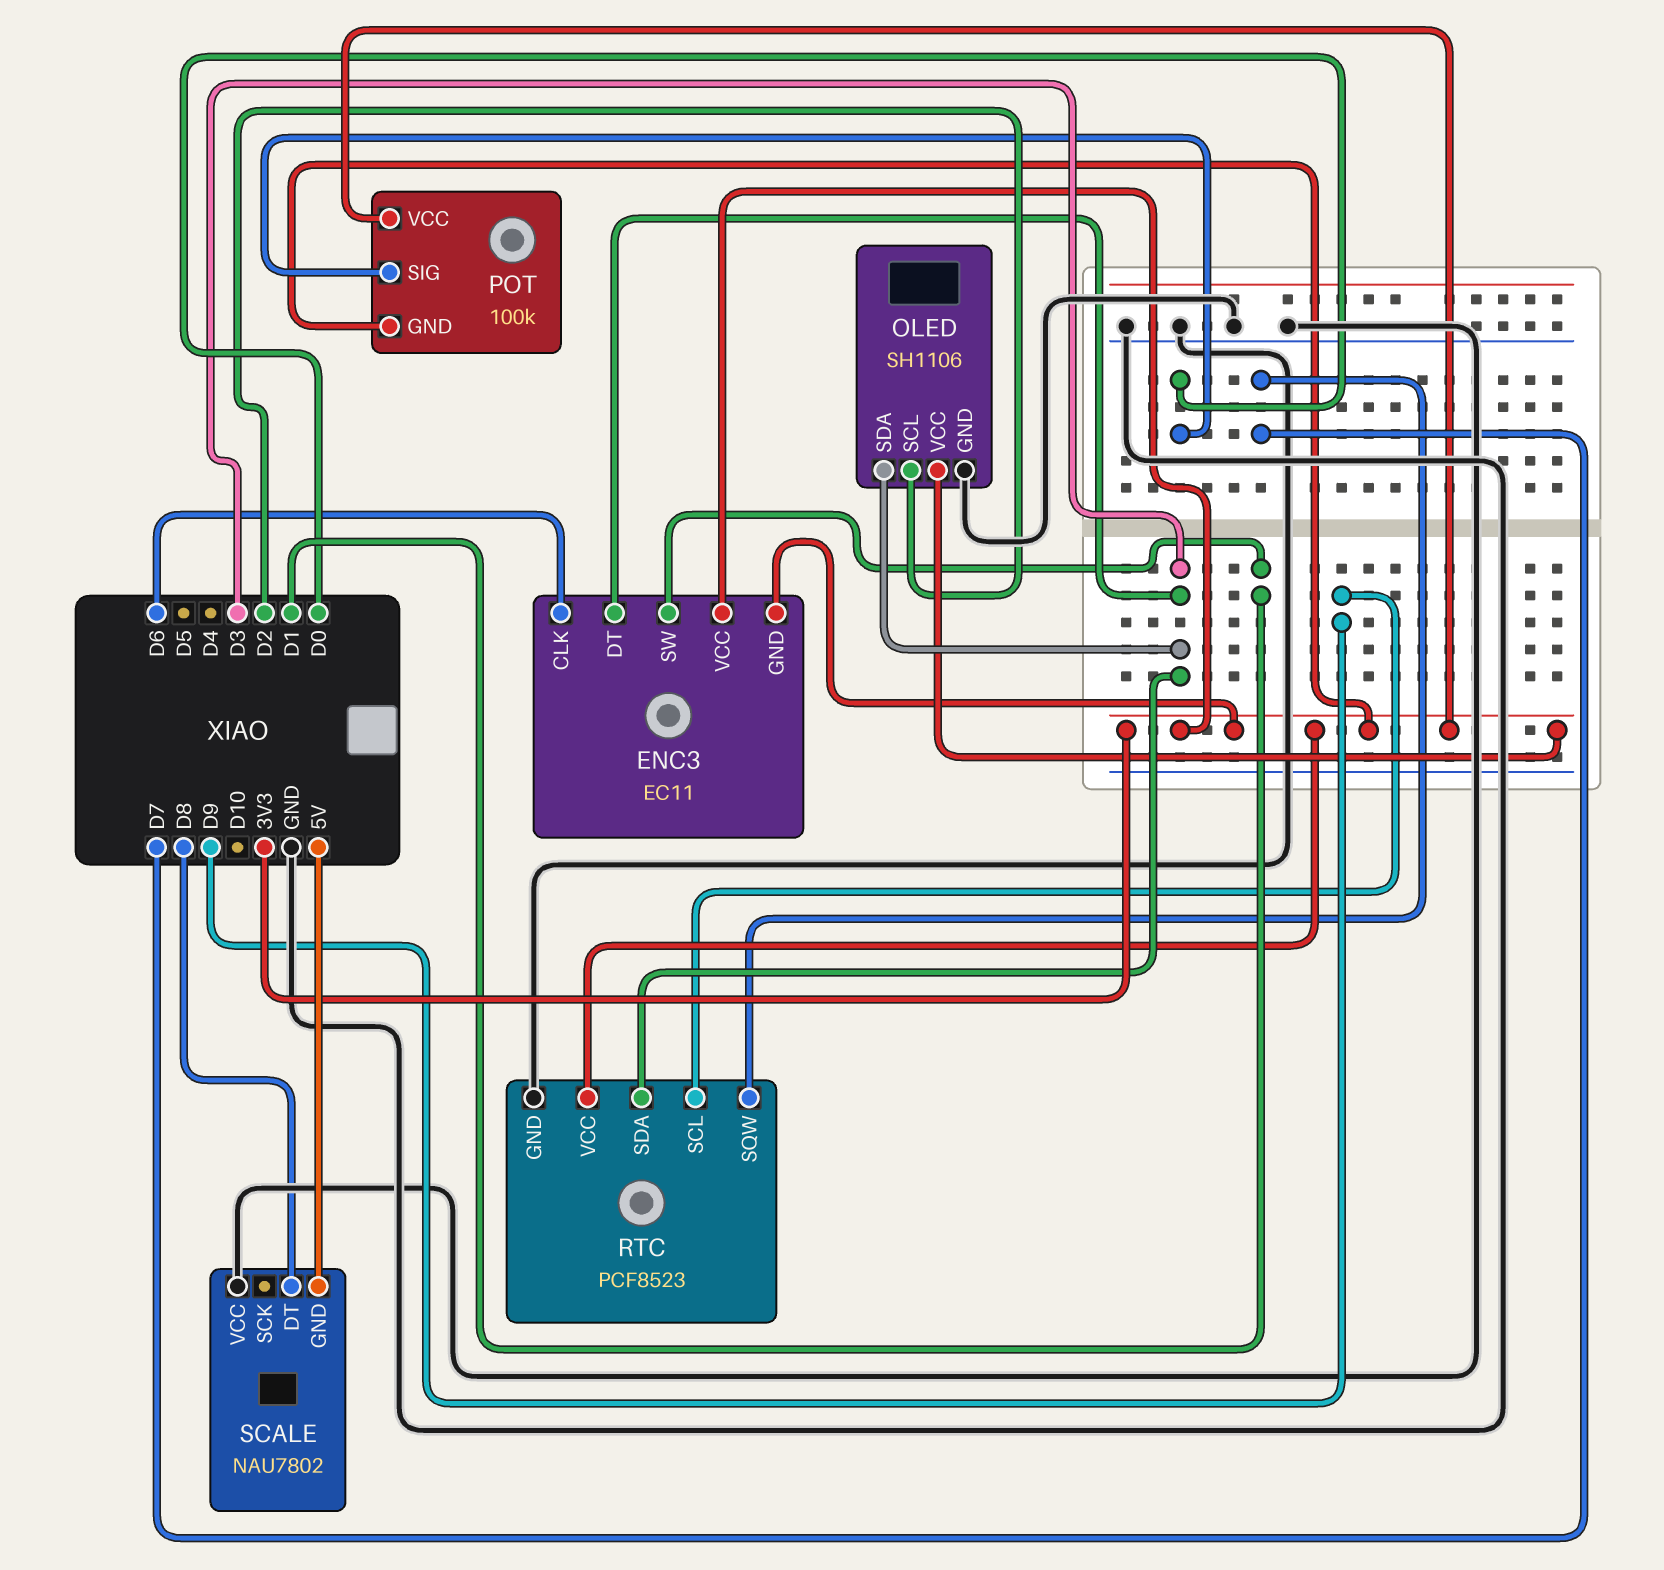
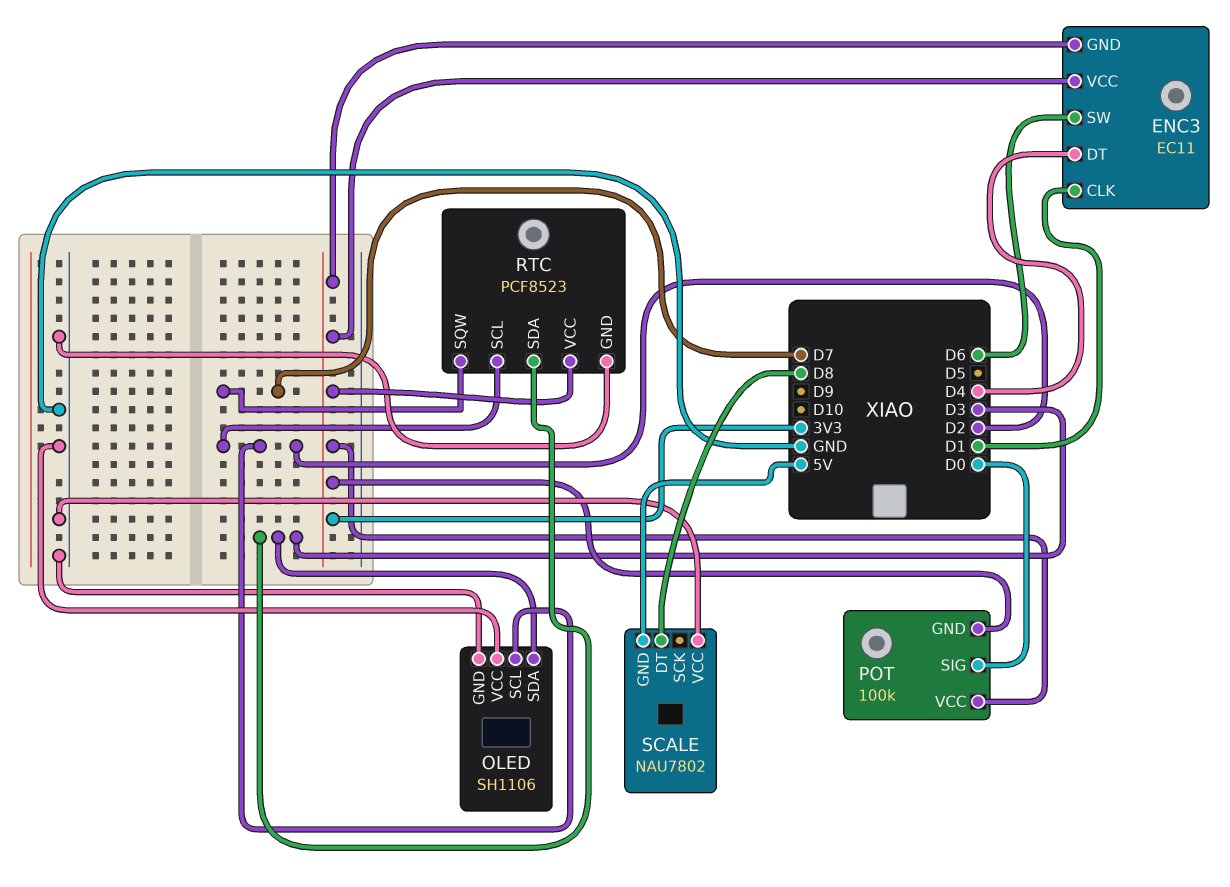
ENC3 pin CLK: D6 -> D1
ENC3 pin DT: D3 -> D4
ENC3 pin SW: D1 -> D6
OLED pin VCC: 3V3 -> GND
RTC pin SCL: D9 -> D2

